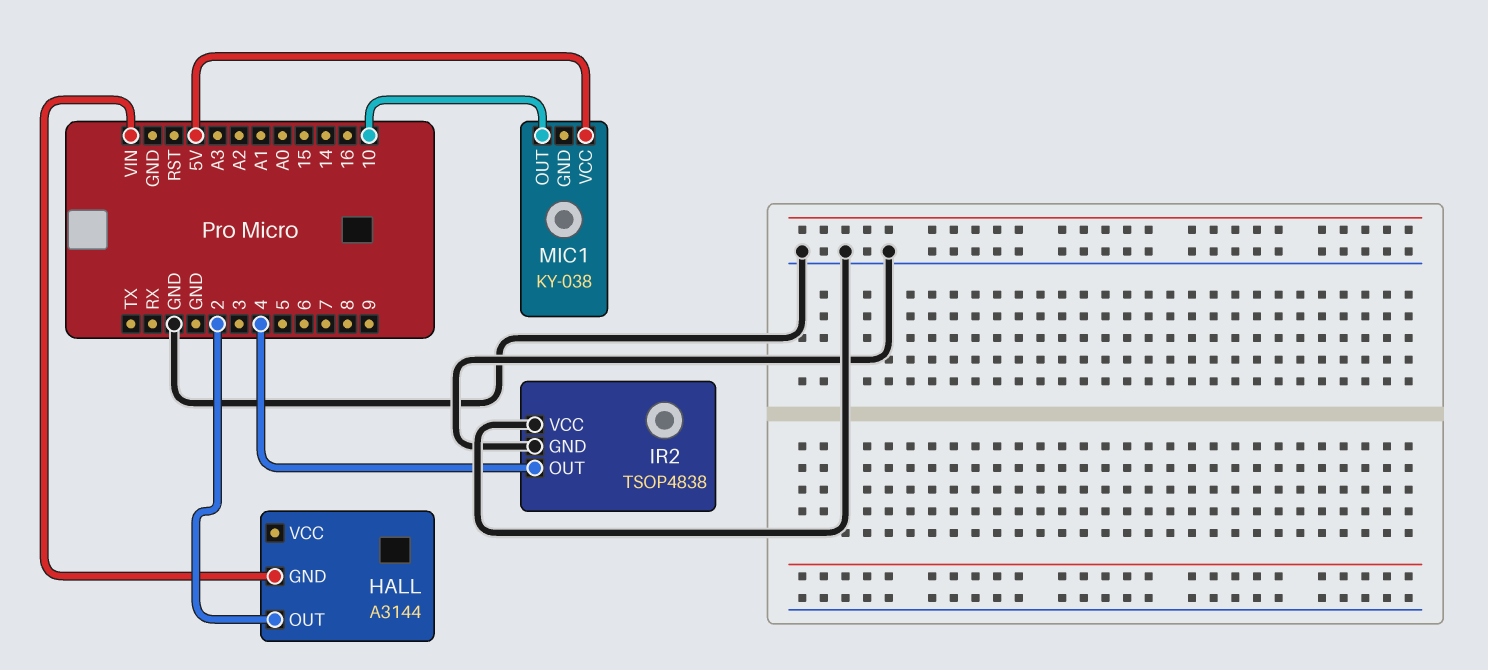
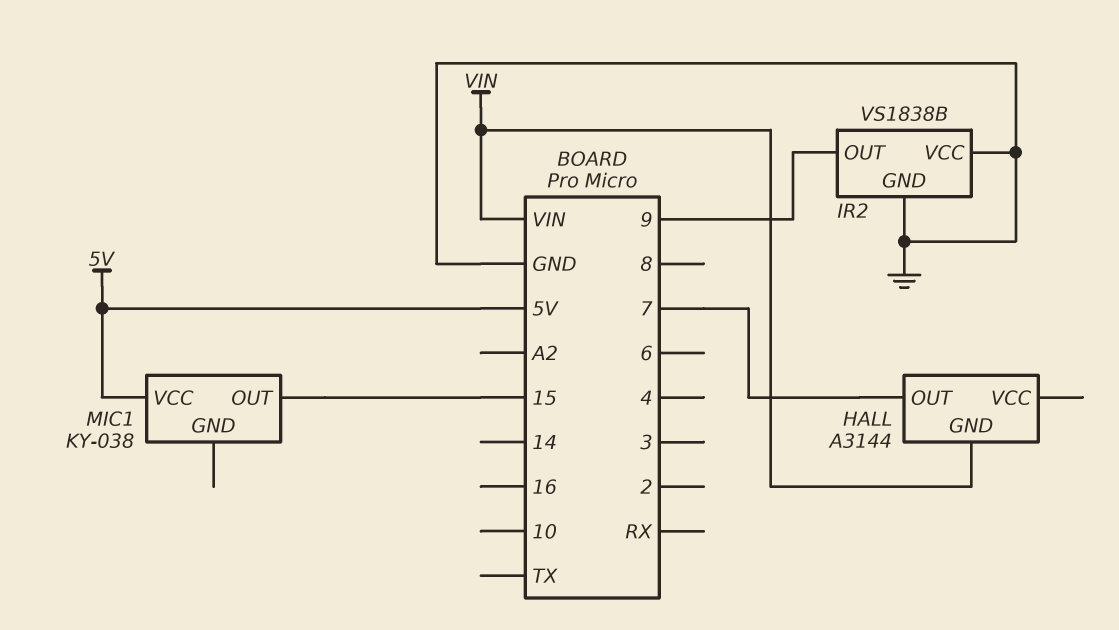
HALL pin OUT: 2 -> 7
IR2: TSOP4838 -> VS1838B
IR2 pin OUT: 4 -> 9
MIC1 pin OUT: 10 -> 15

